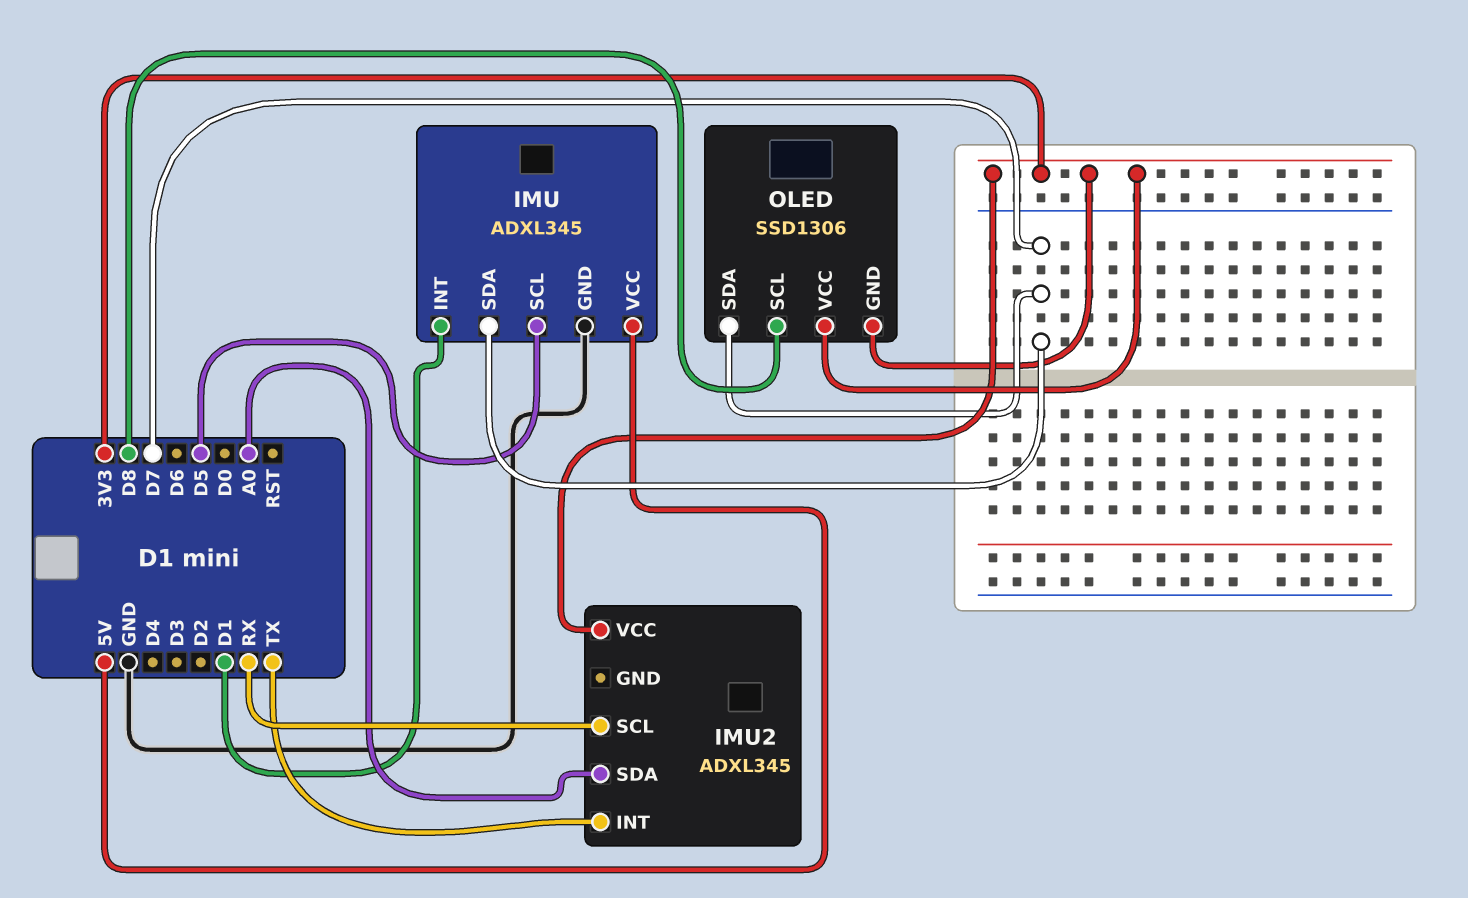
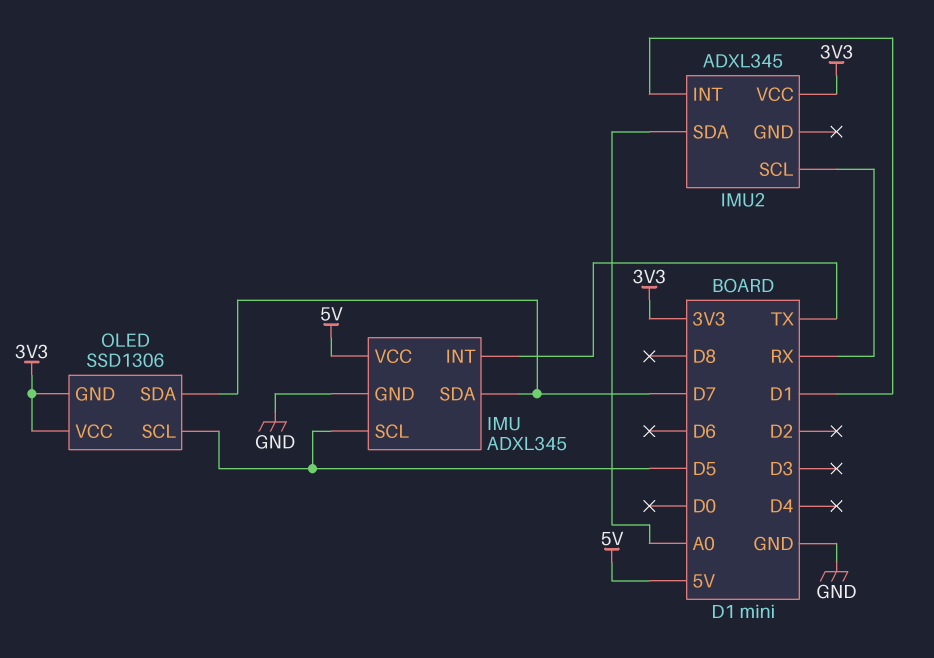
IMU pin INT: D1 -> TX
IMU2 pin INT: TX -> D1
OLED pin SCL: D8 -> D5

